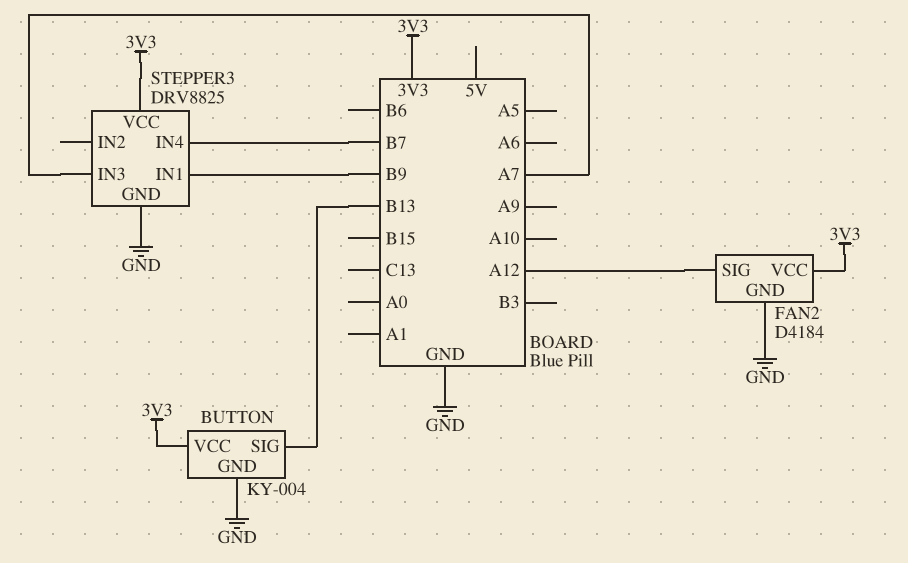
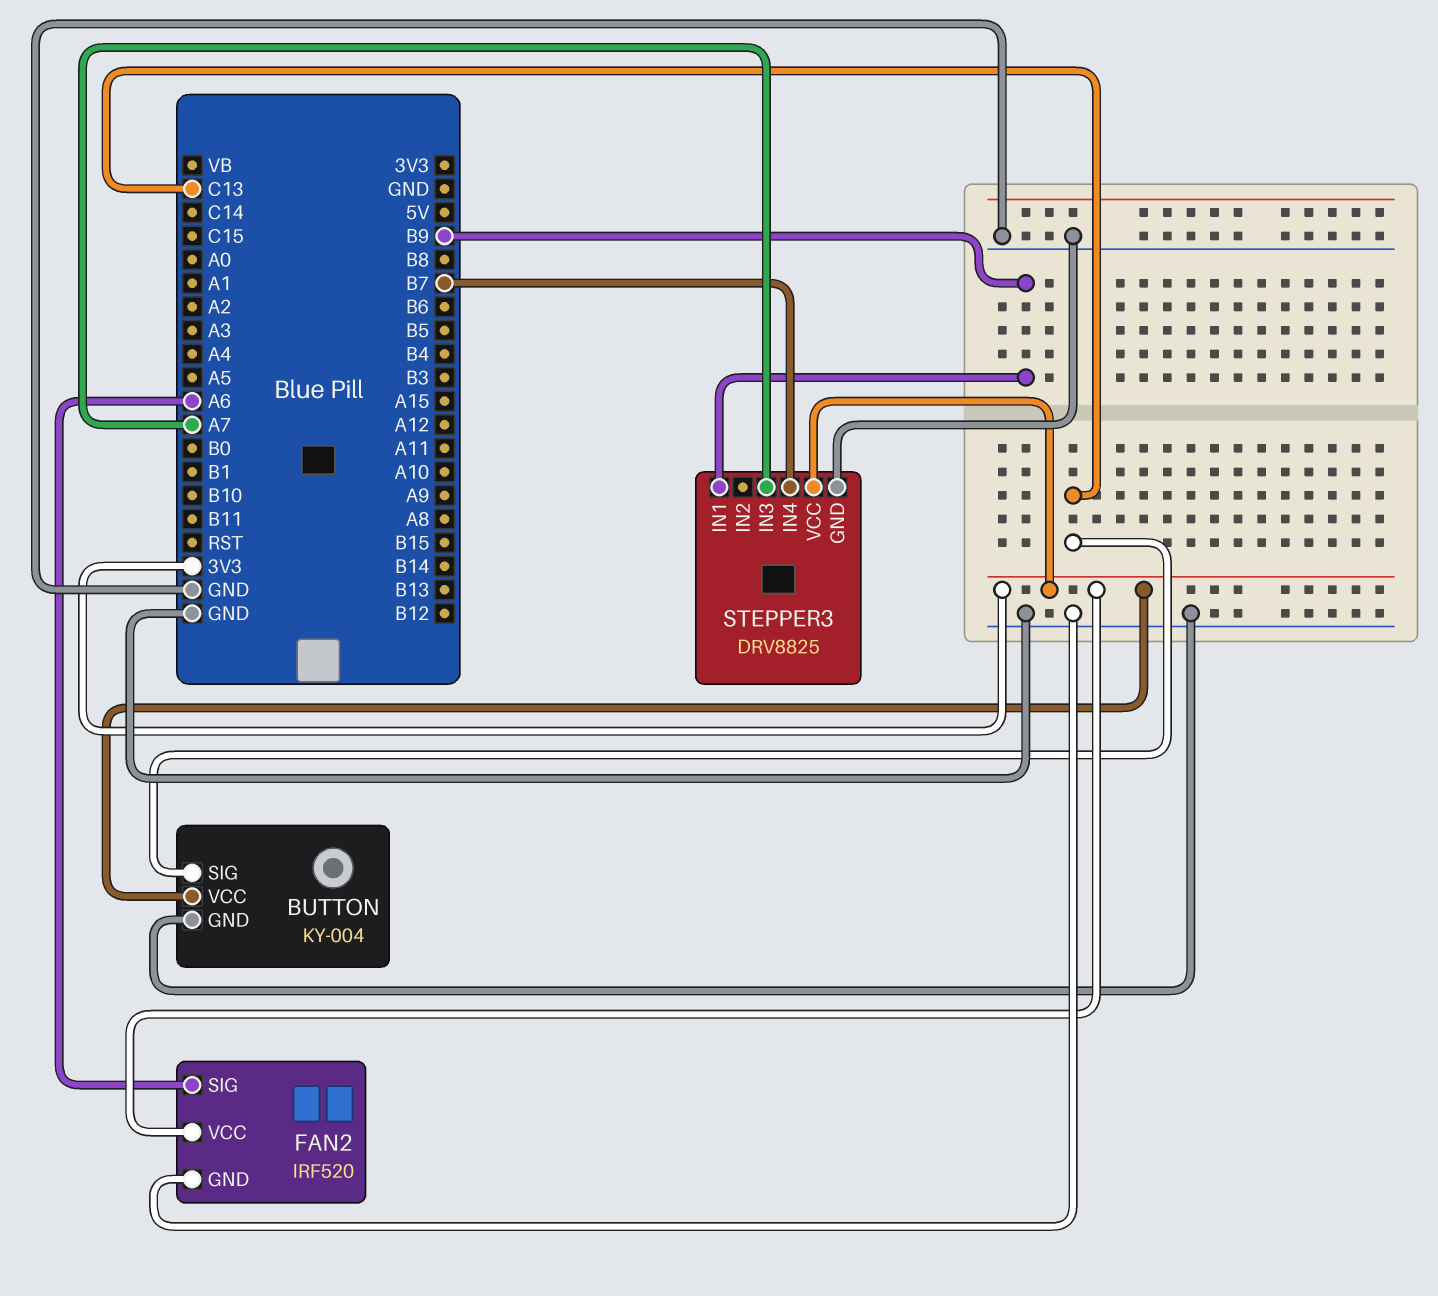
BUTTON pin SIG: B13 -> C13
FAN2: D4184 -> IRF520
FAN2 pin SIG: A12 -> A6

